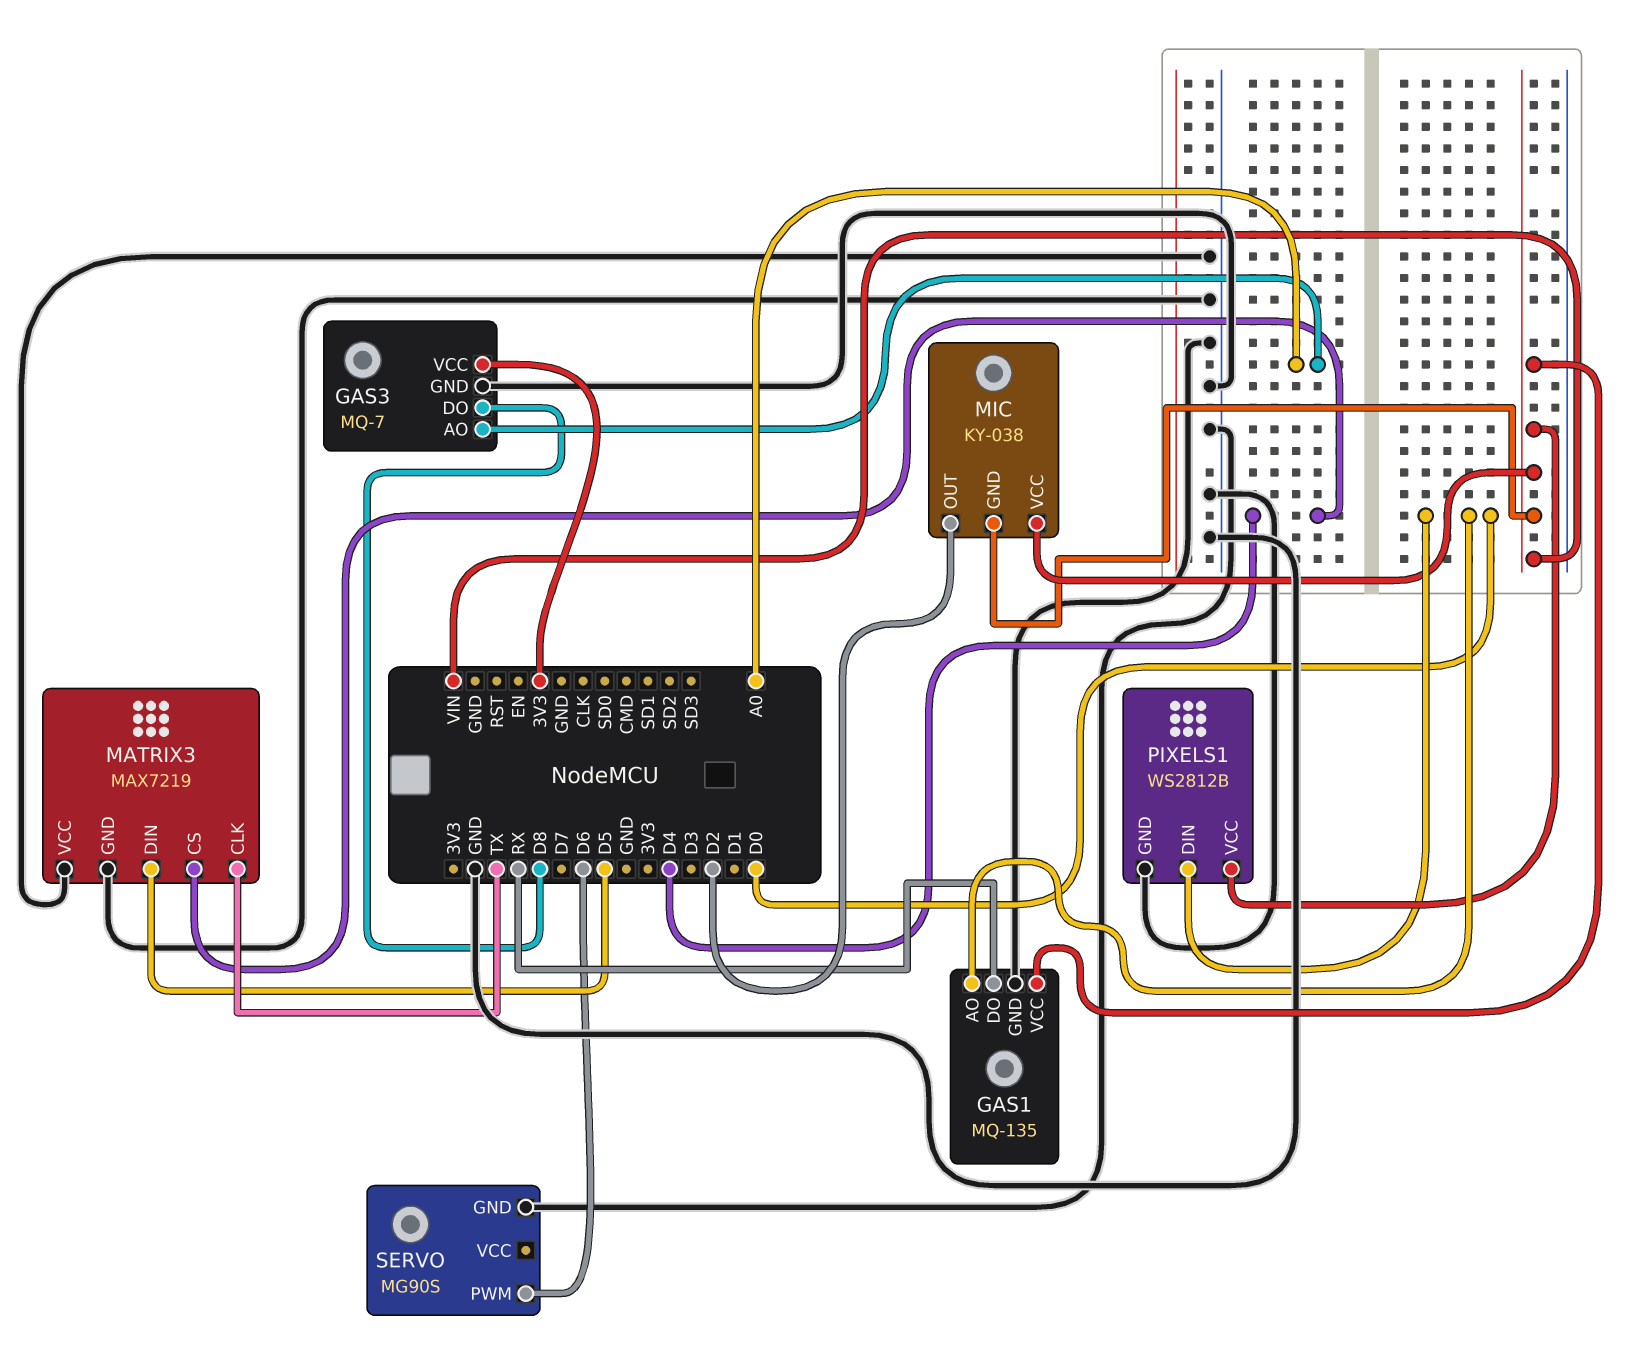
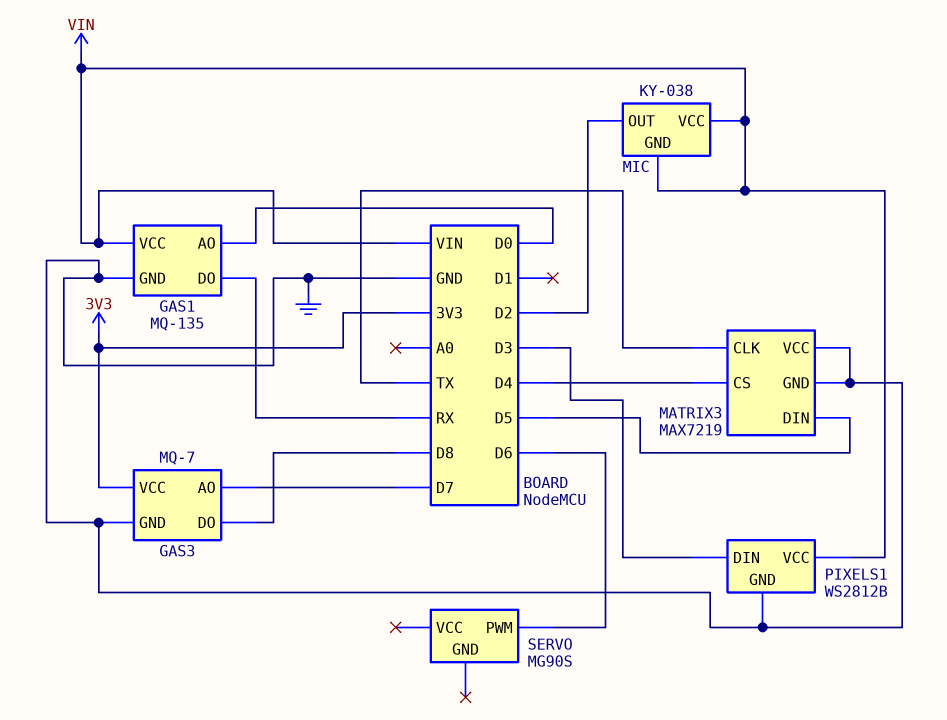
GAS3 pin AO: A0 -> D7
PIXELS1 pin DIN: D0 -> D3
SERVO pin GND: GND -> none

